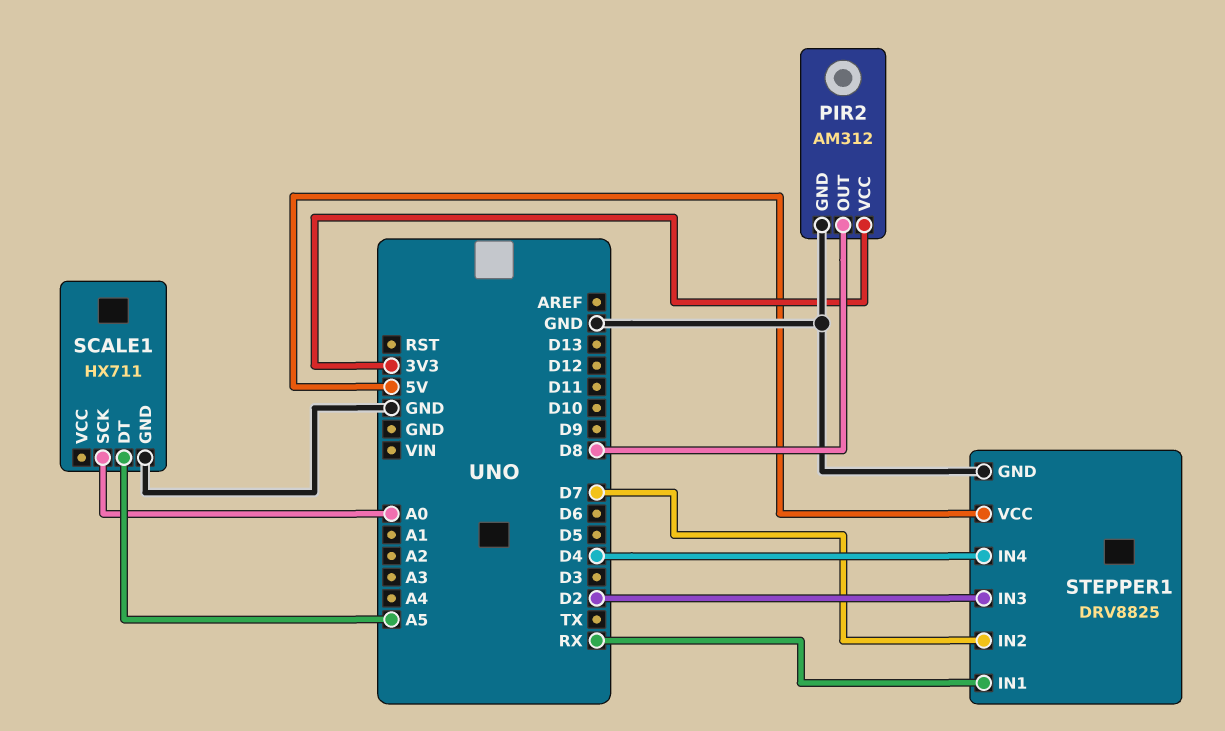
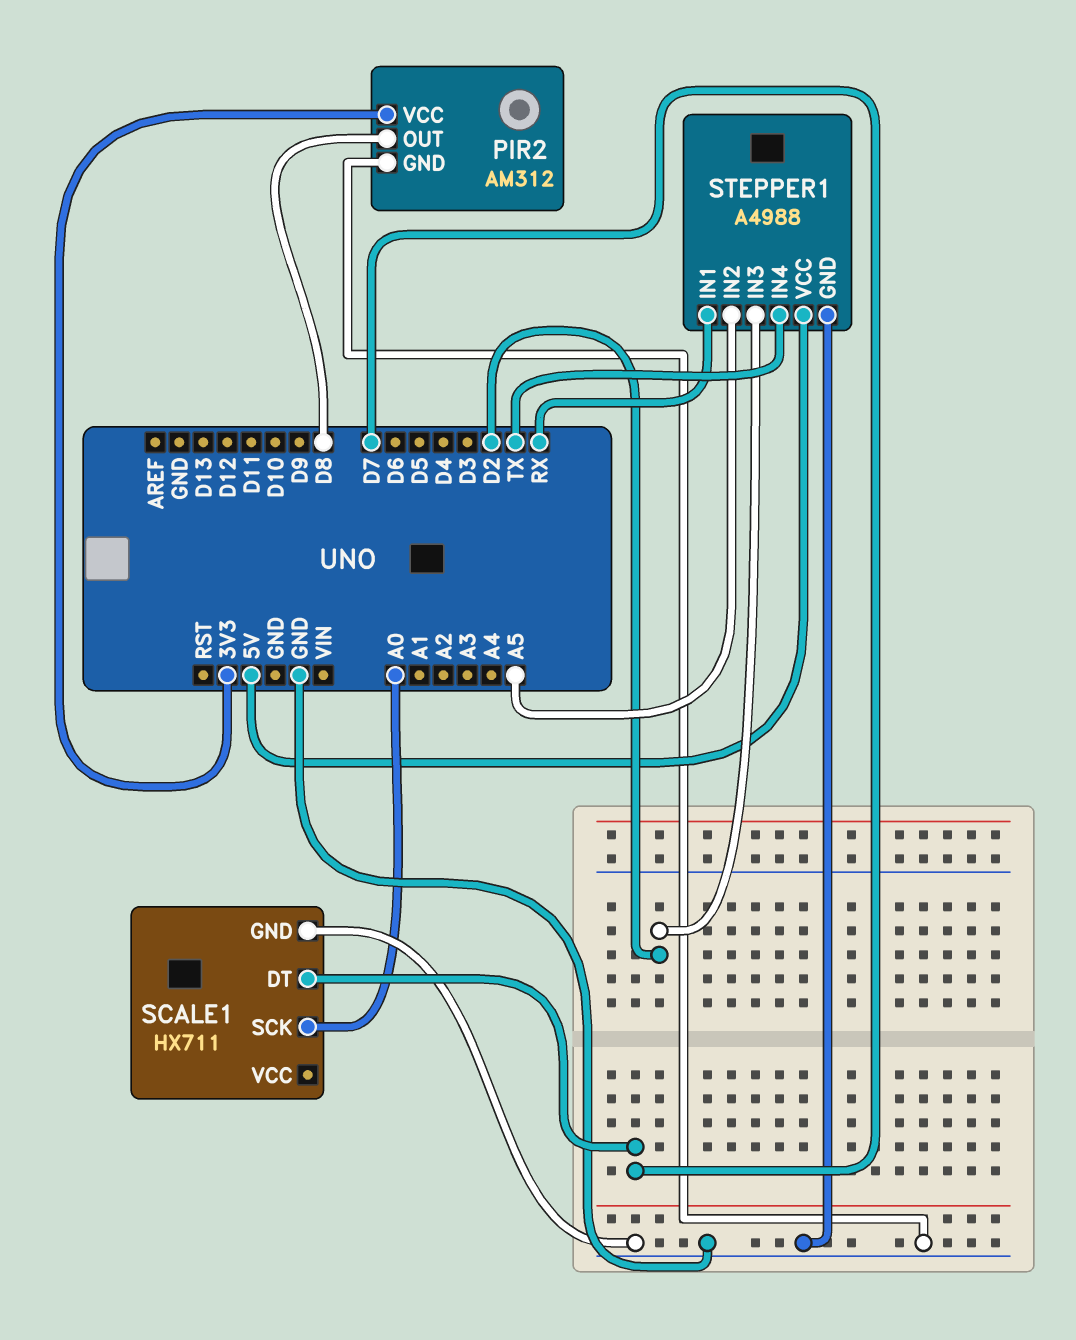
SCALE1 pin DT: A5 -> D7
STEPPER1: DRV8825 -> A4988
STEPPER1 pin IN2: D7 -> A5
STEPPER1 pin IN4: D4 -> TX

